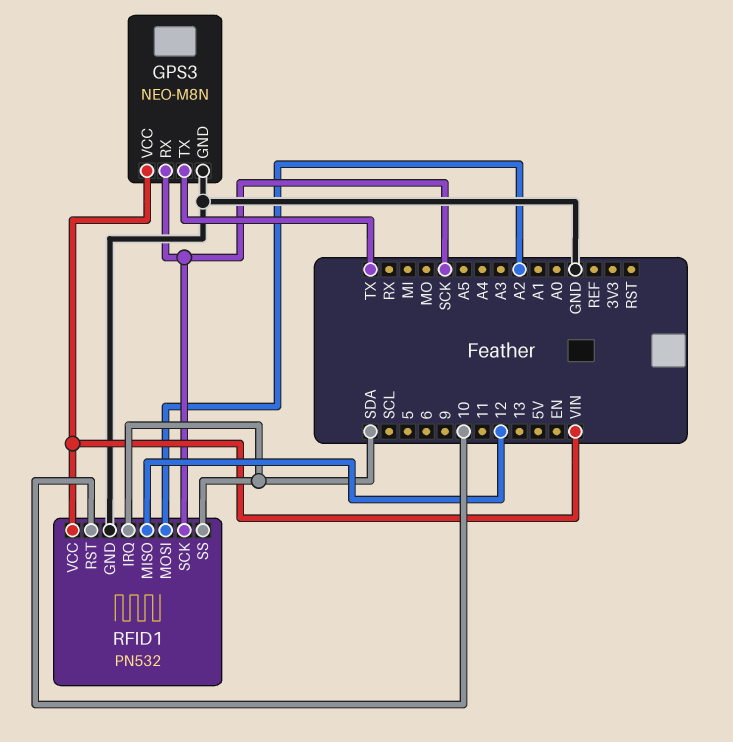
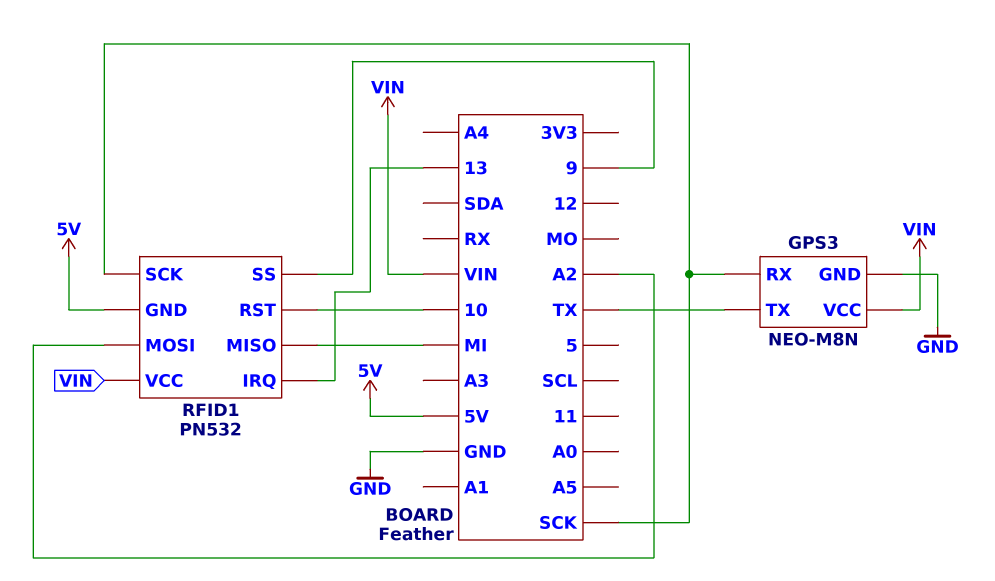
RFID1 pin GND: GND -> 5V
RFID1 pin IRQ: SDA -> 13
RFID1 pin MISO: 12 -> MI
RFID1 pin SS: SDA -> 9

